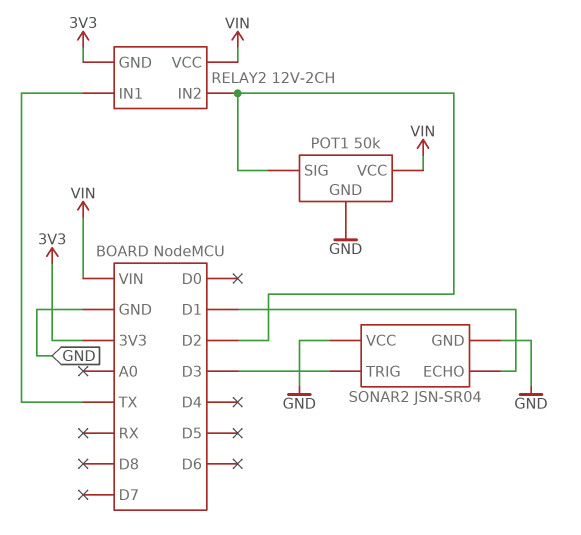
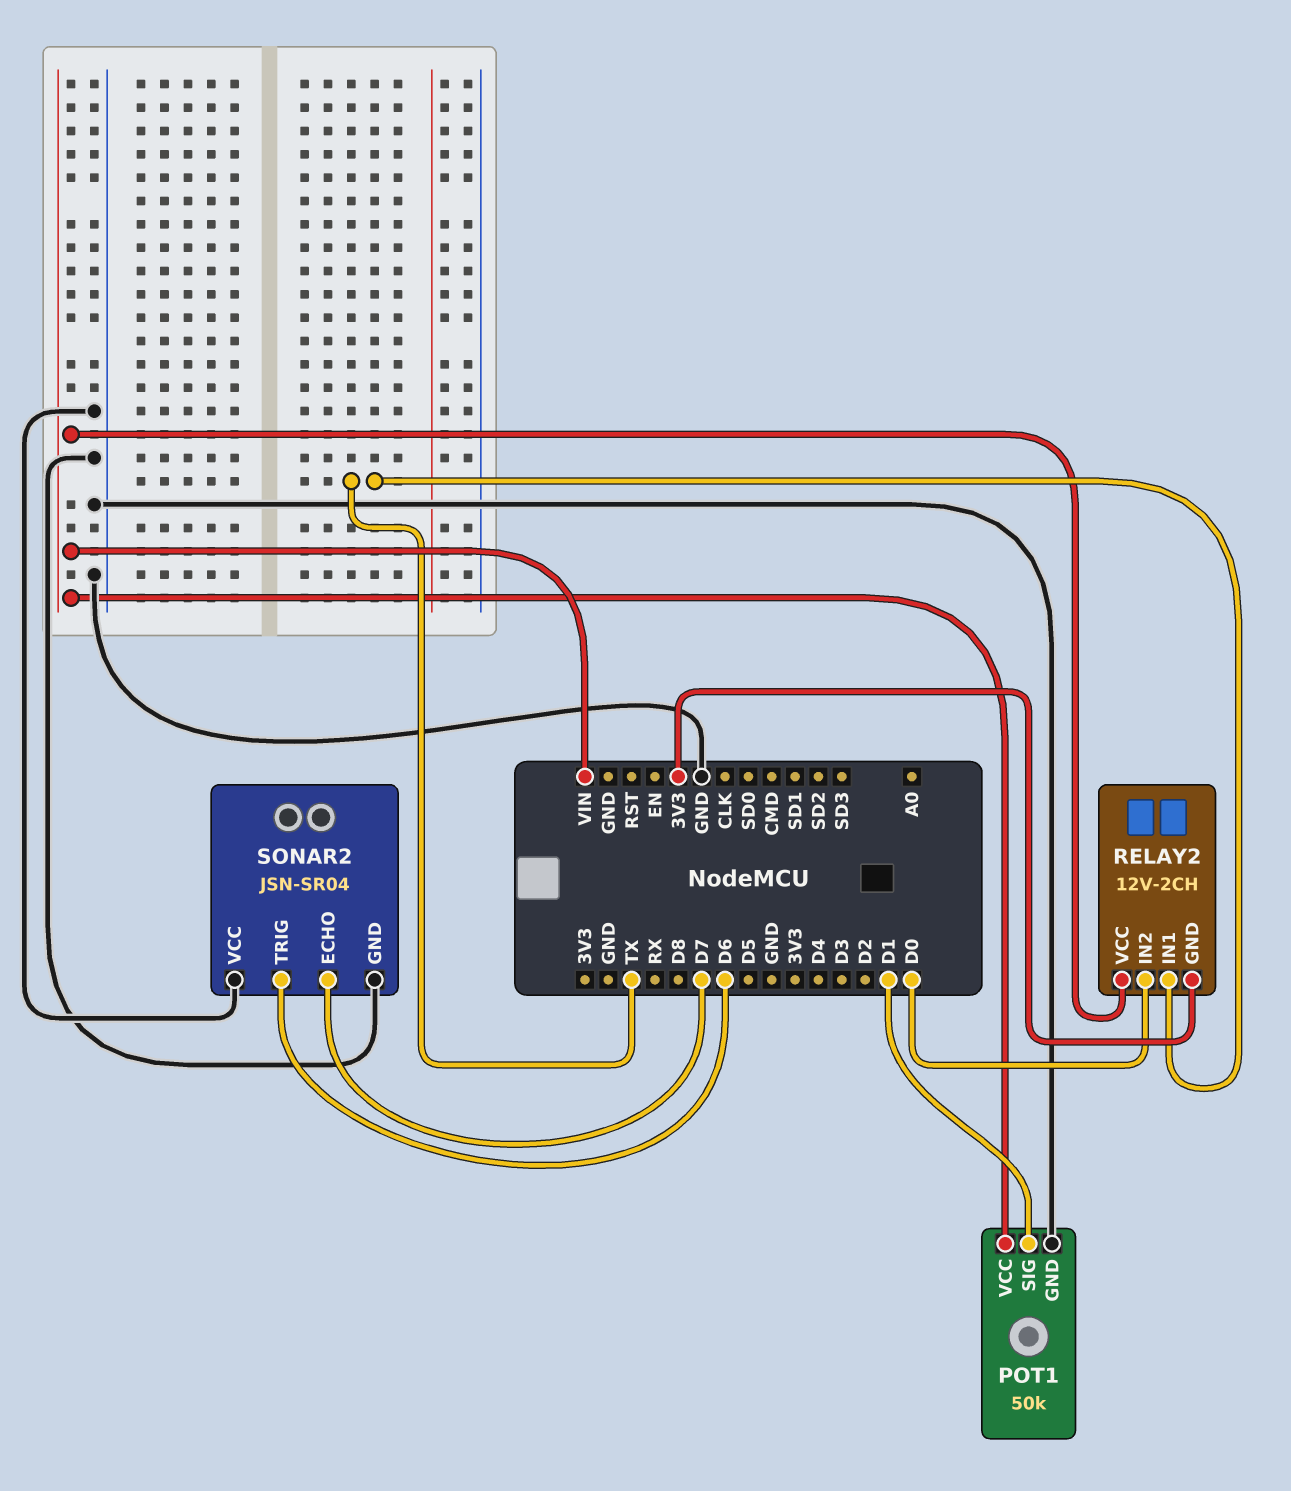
POT1 pin SIG: D2 -> D1
RELAY2 pin IN2: D2 -> D0
SONAR2 pin ECHO: D1 -> D7
SONAR2 pin TRIG: D3 -> D6

